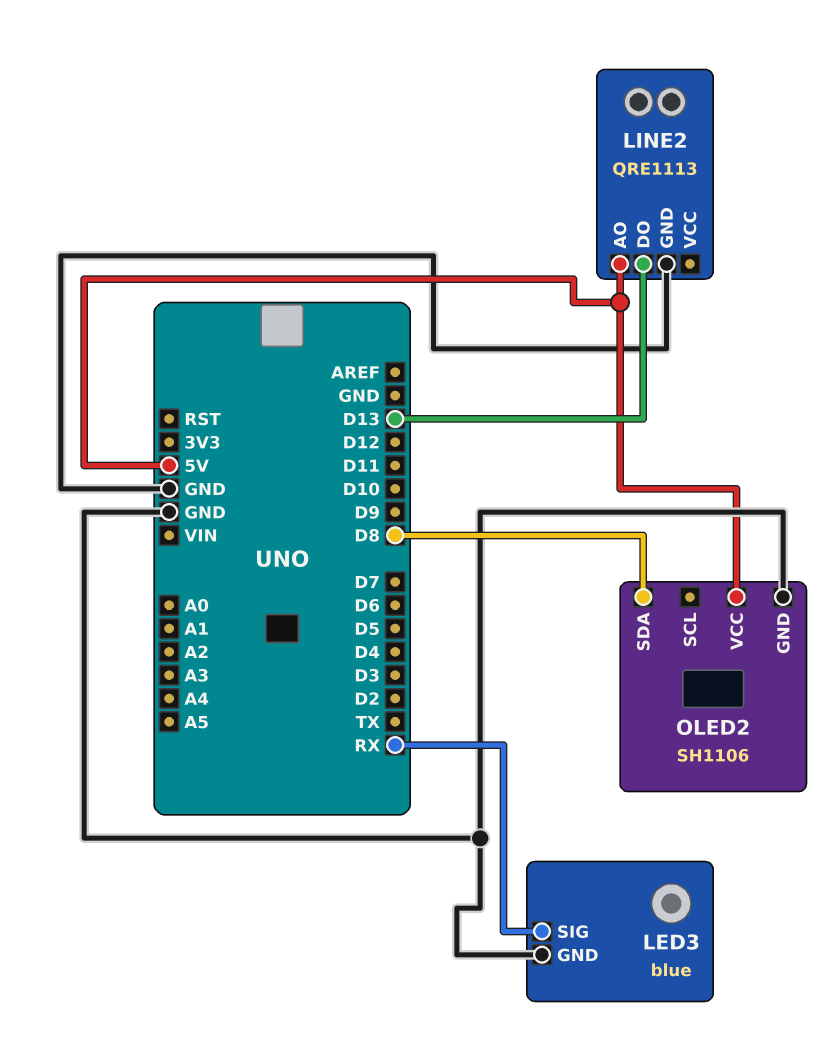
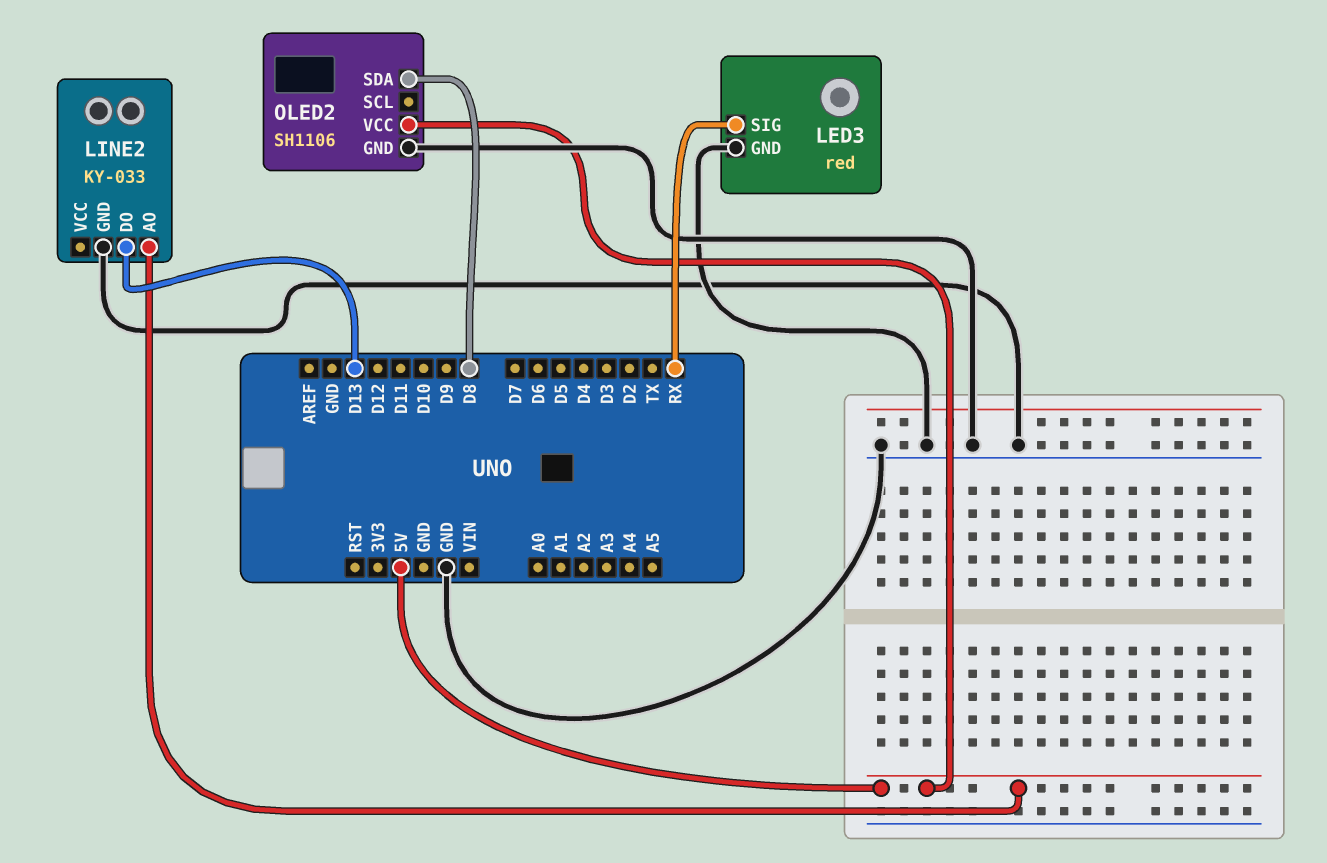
LED3: blue -> red
LINE2: QRE1113 -> KY-033

